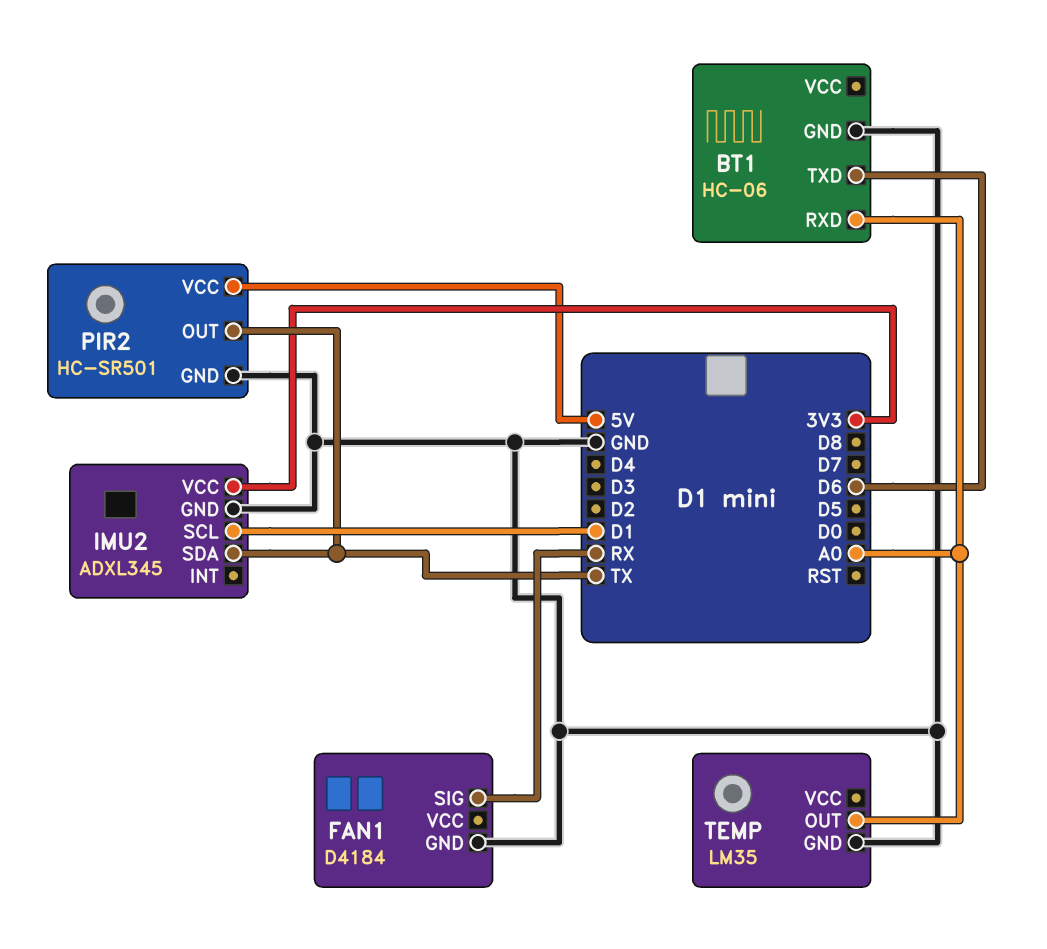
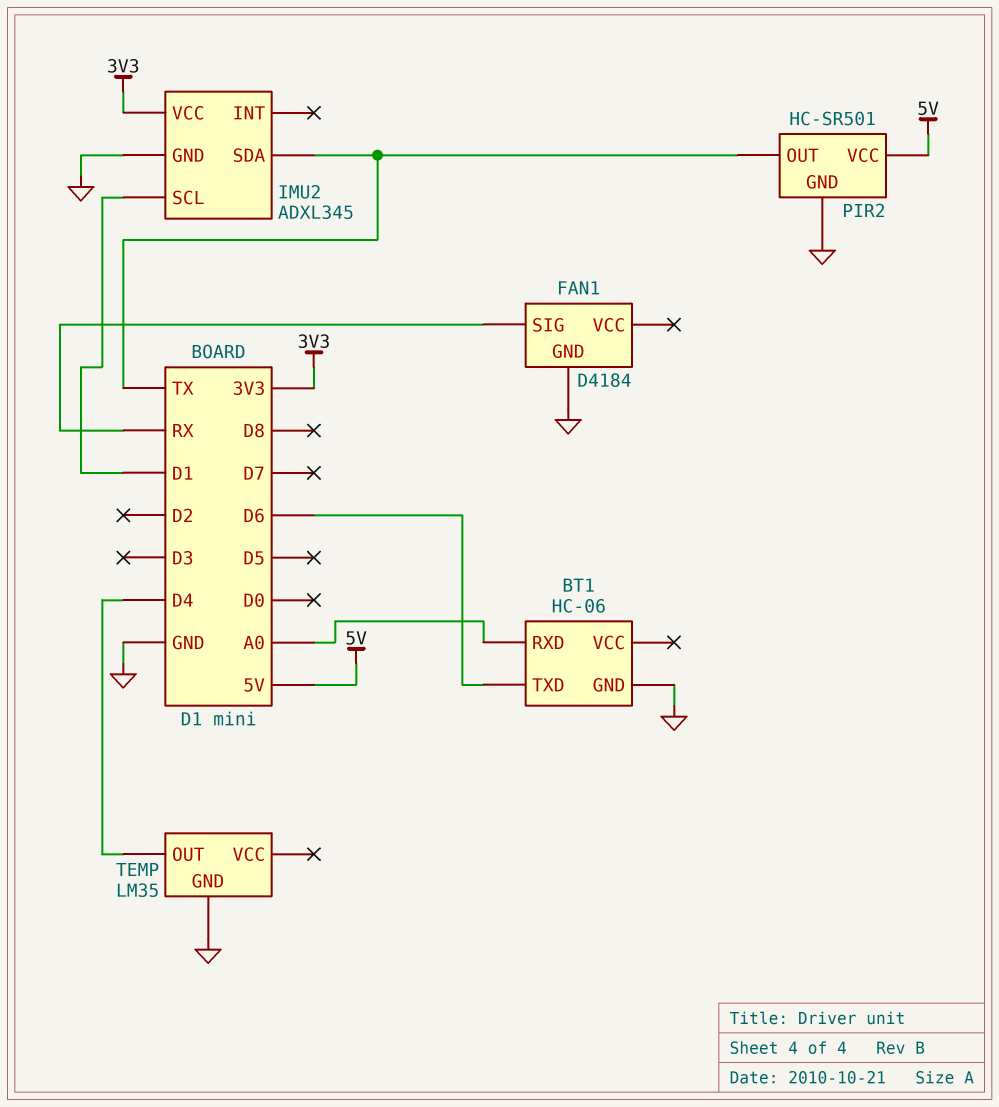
TEMP pin OUT: A0 -> D4

